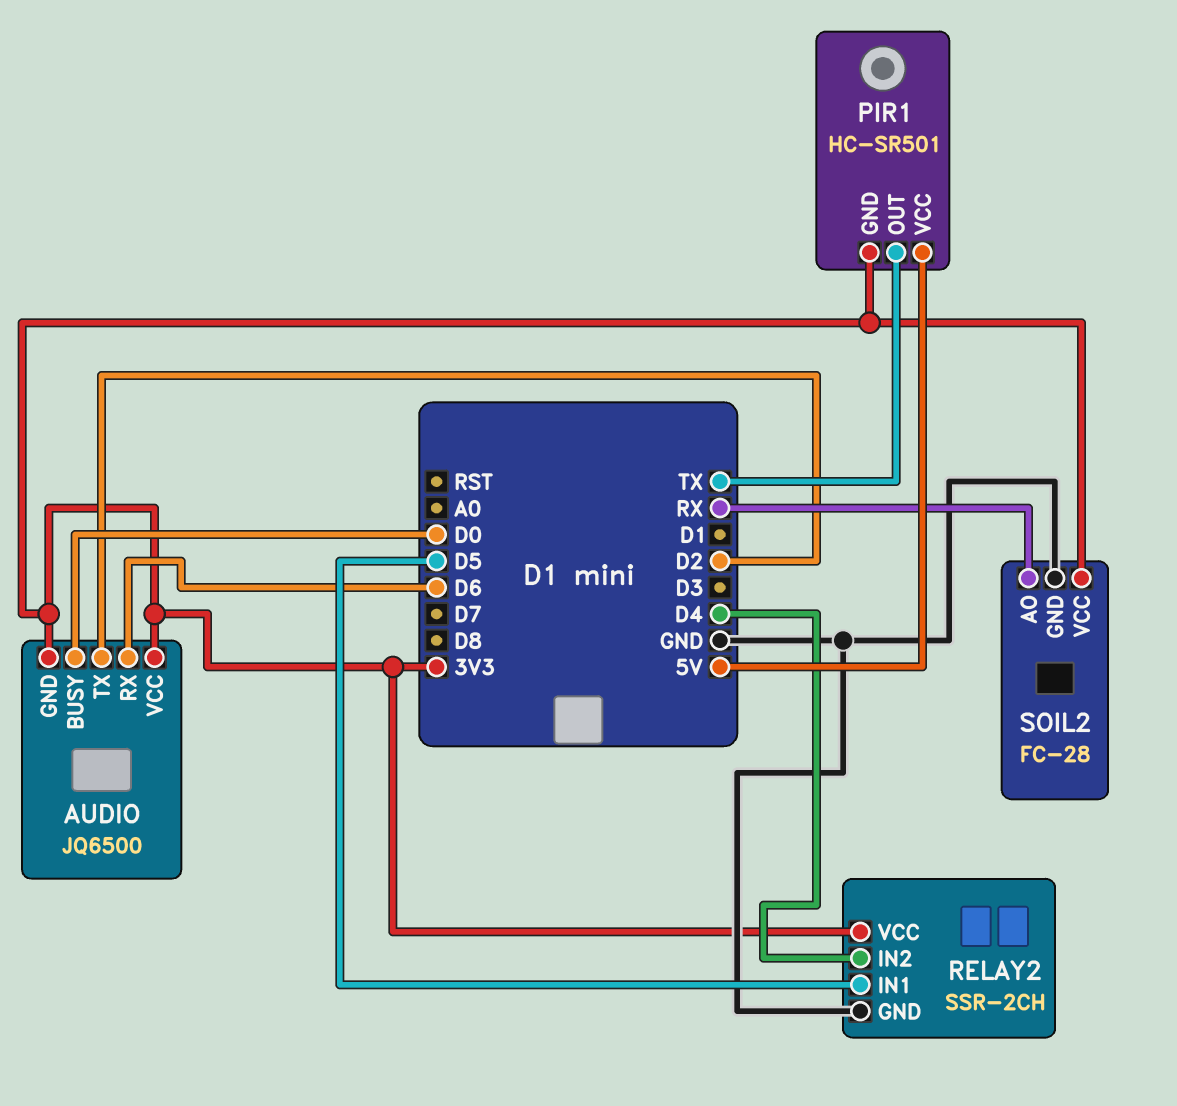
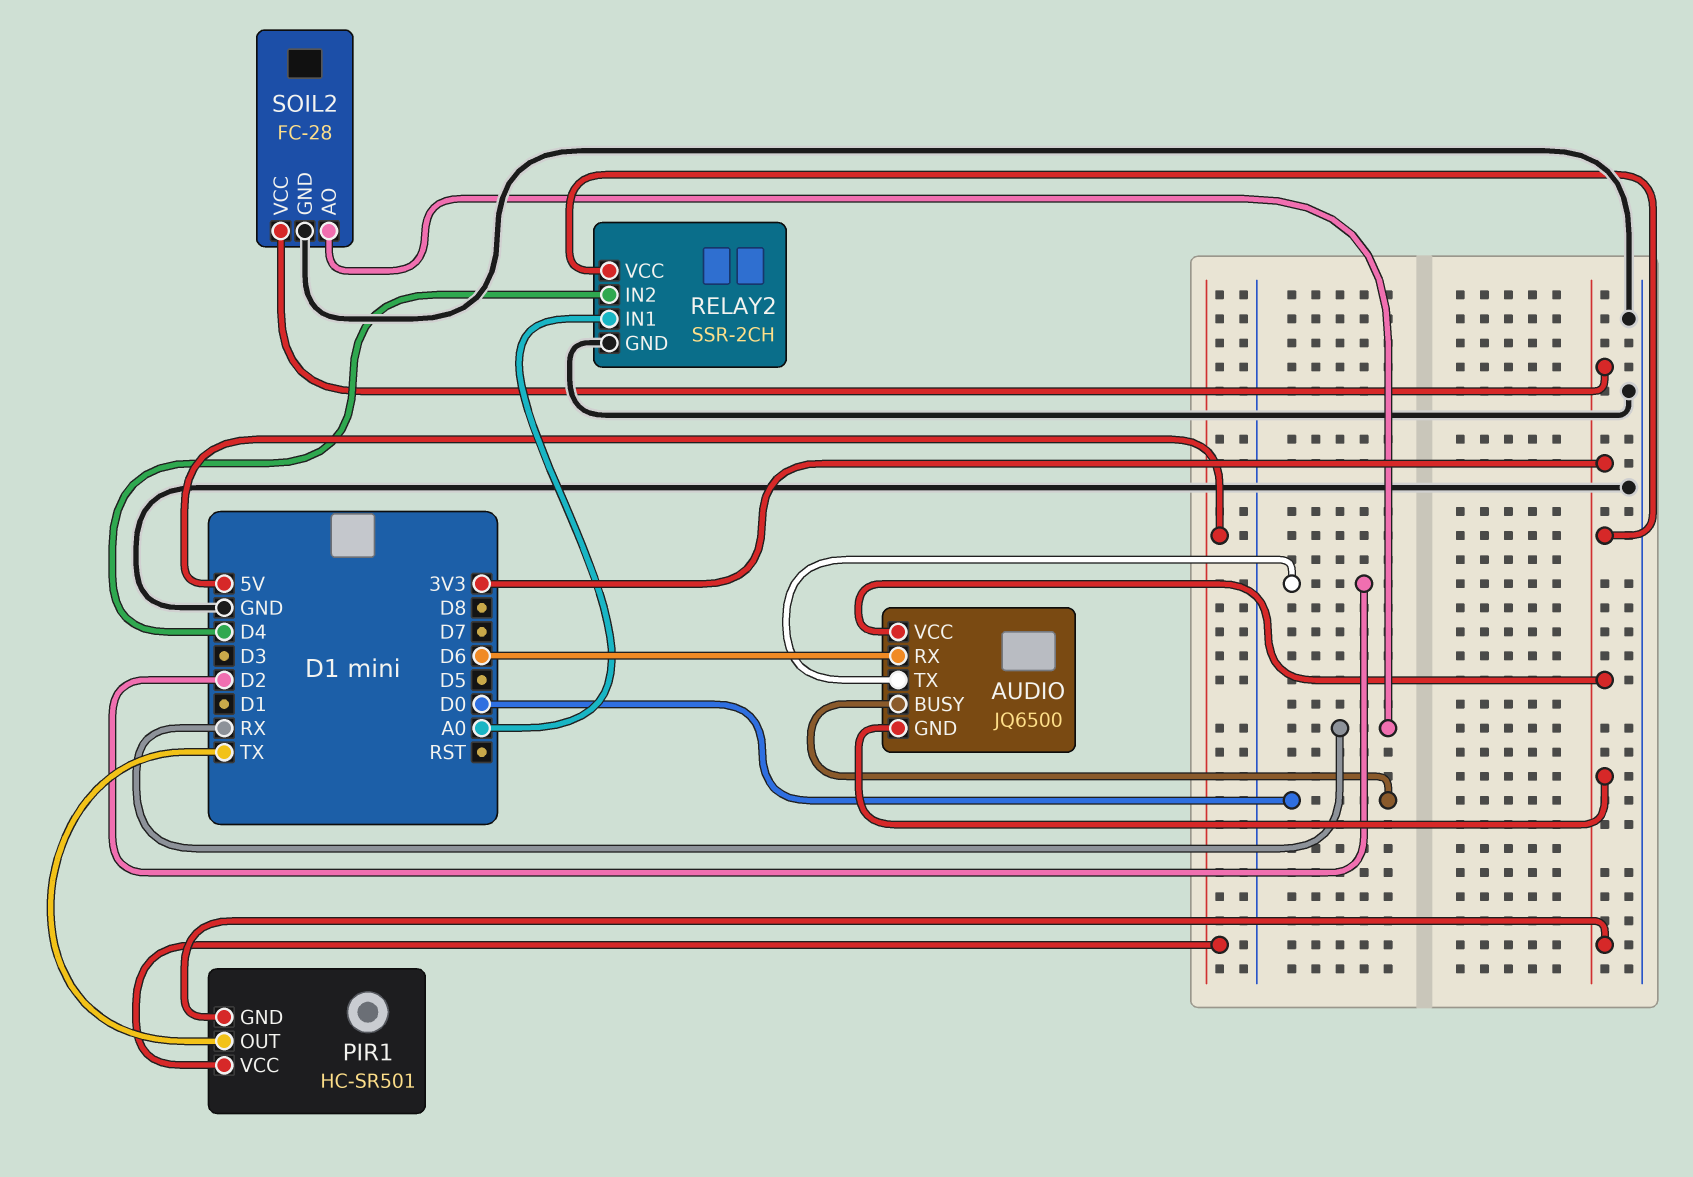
RELAY2 pin IN1: D5 -> A0

